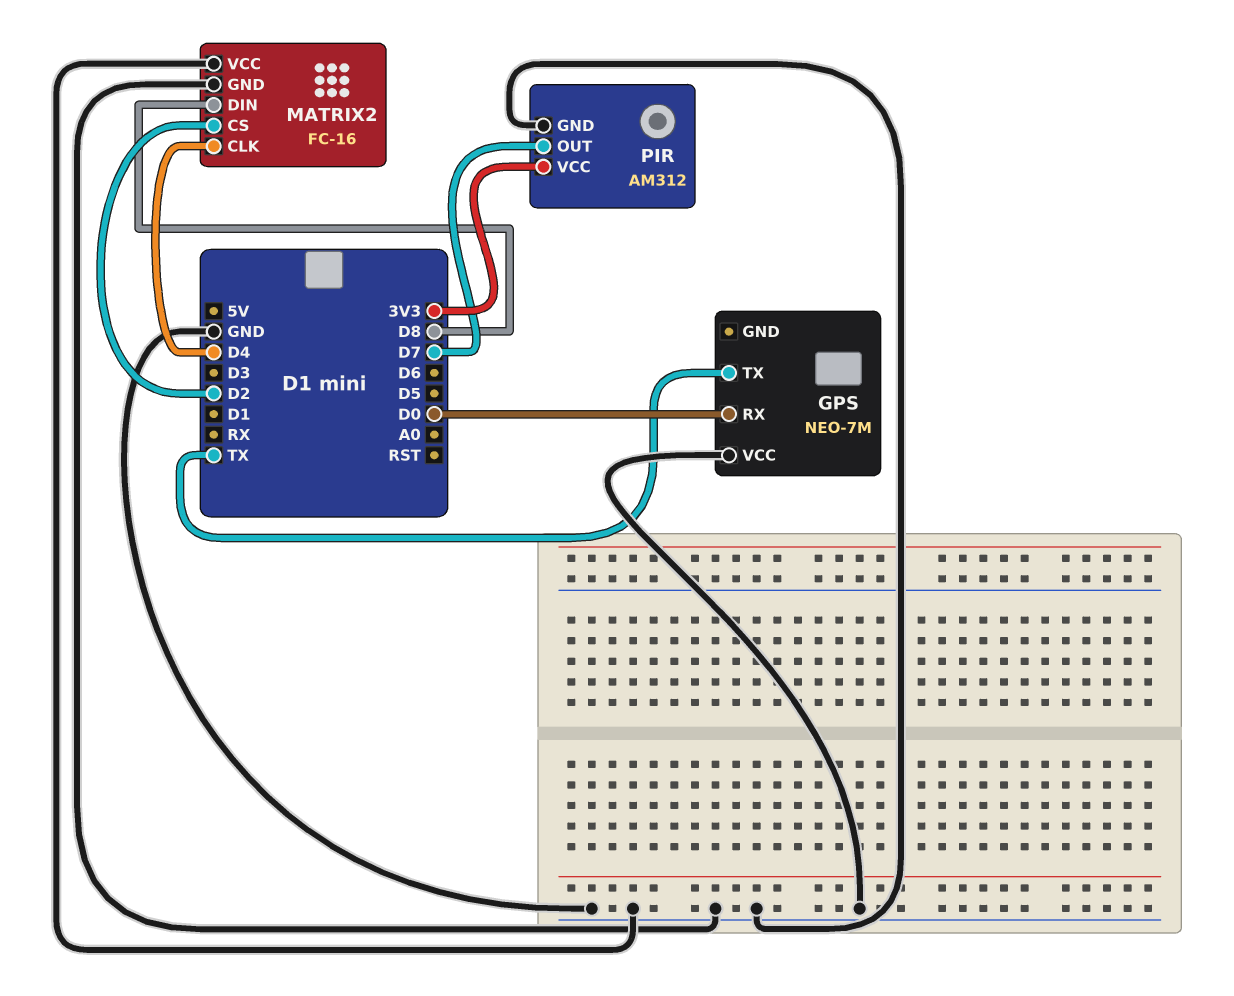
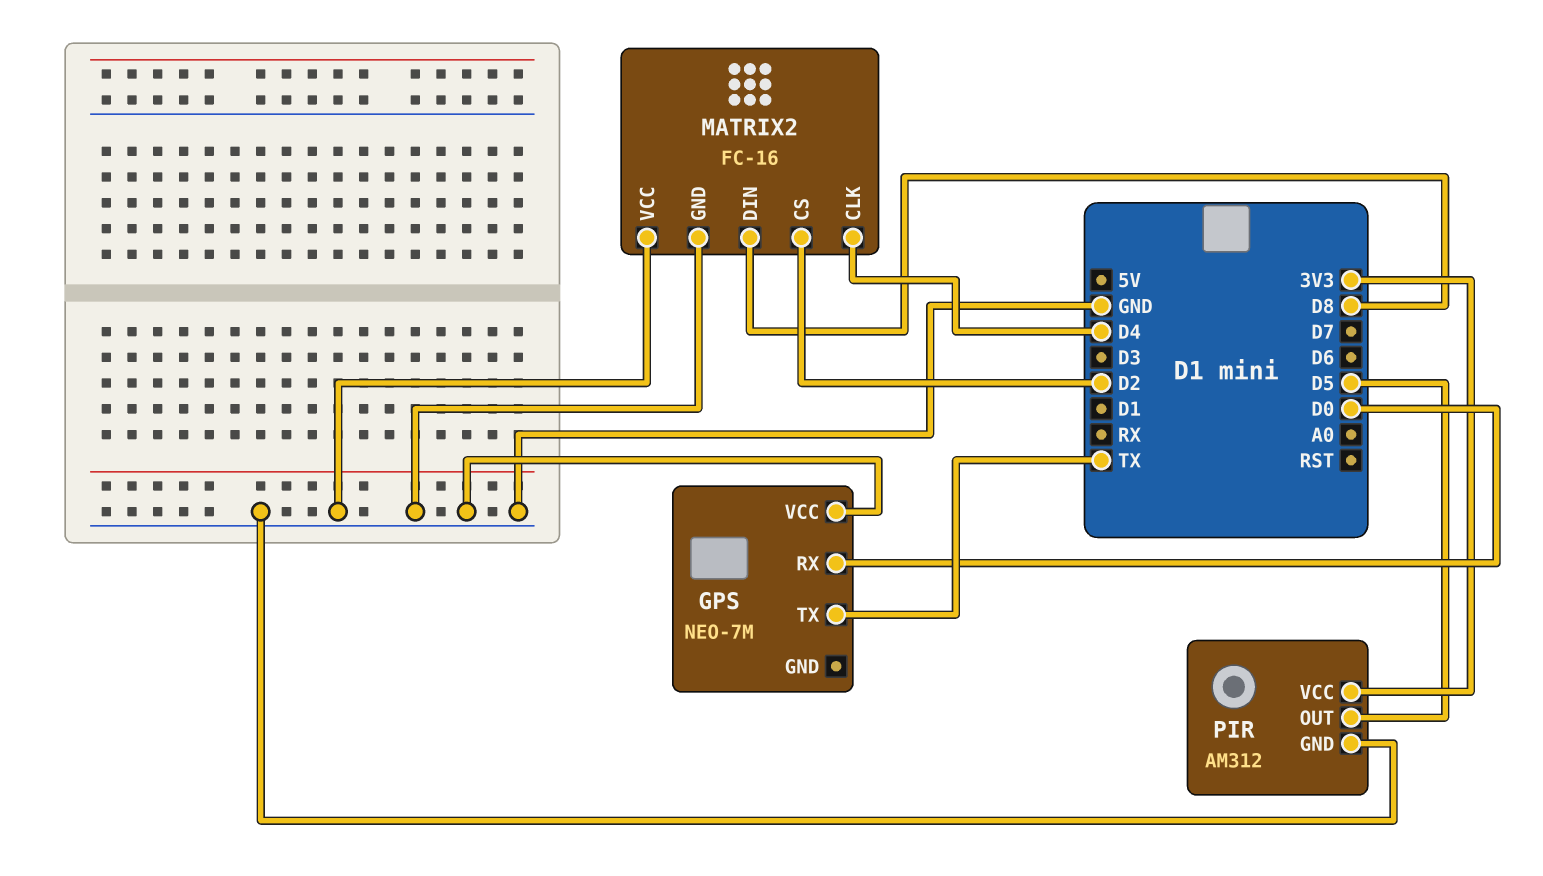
PIR pin OUT: D7 -> D5

